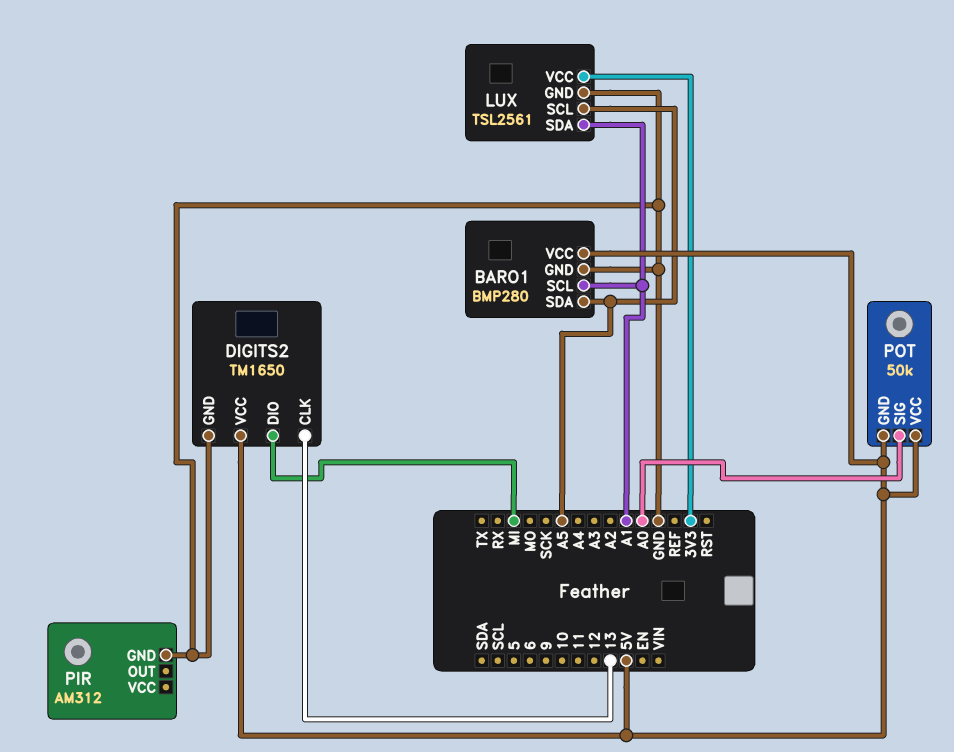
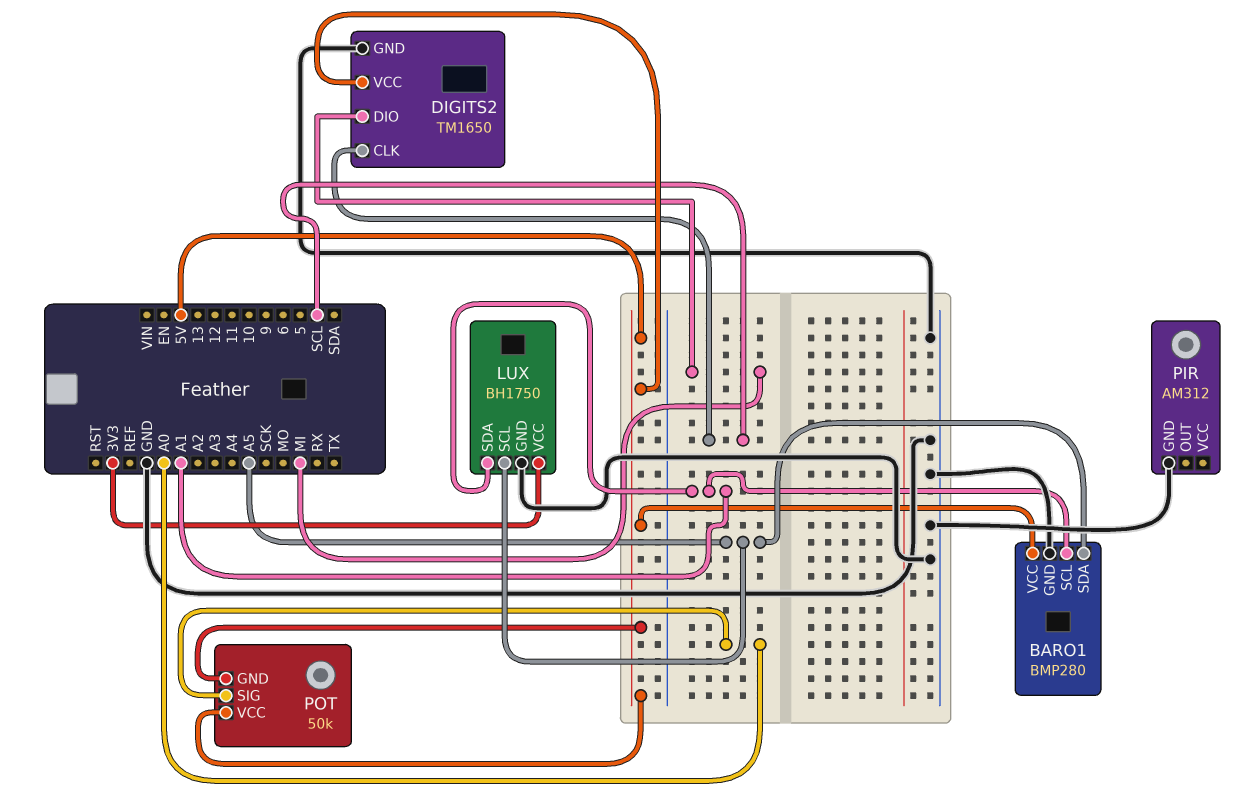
DIGITS2 pin CLK: 13 -> SCL
LUX: TSL2561 -> BH1750

